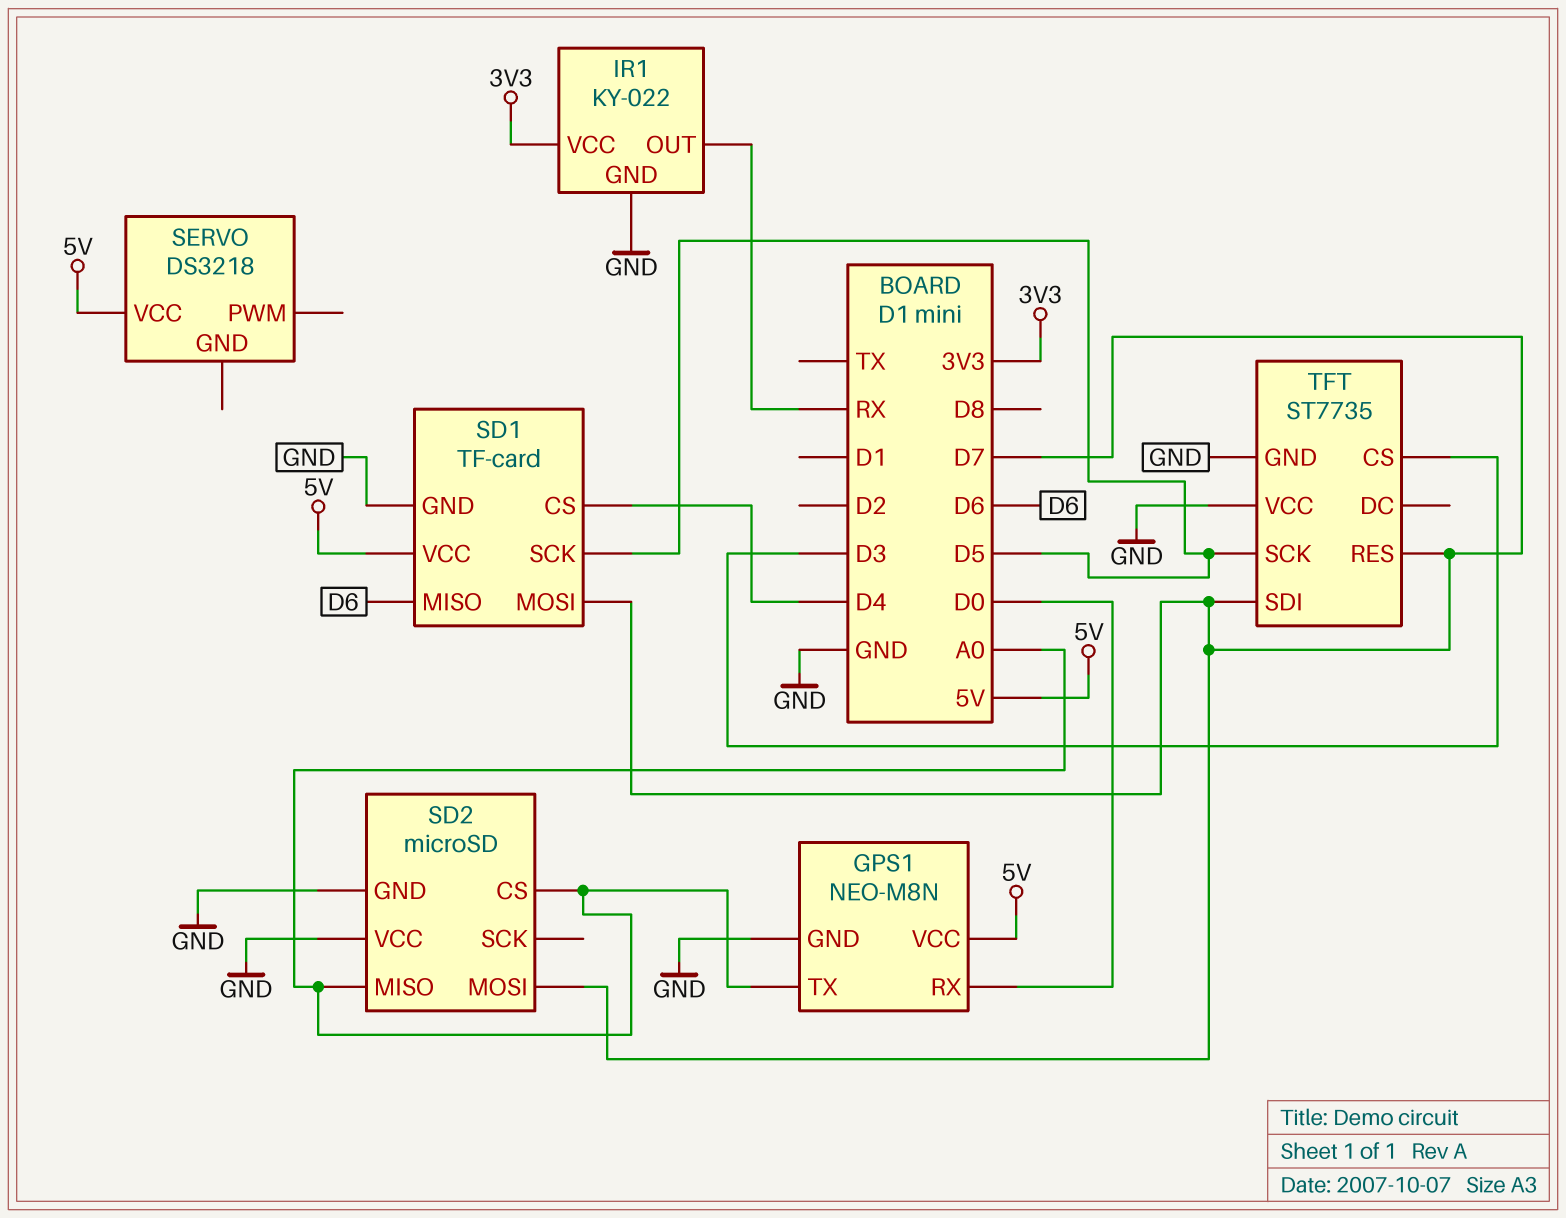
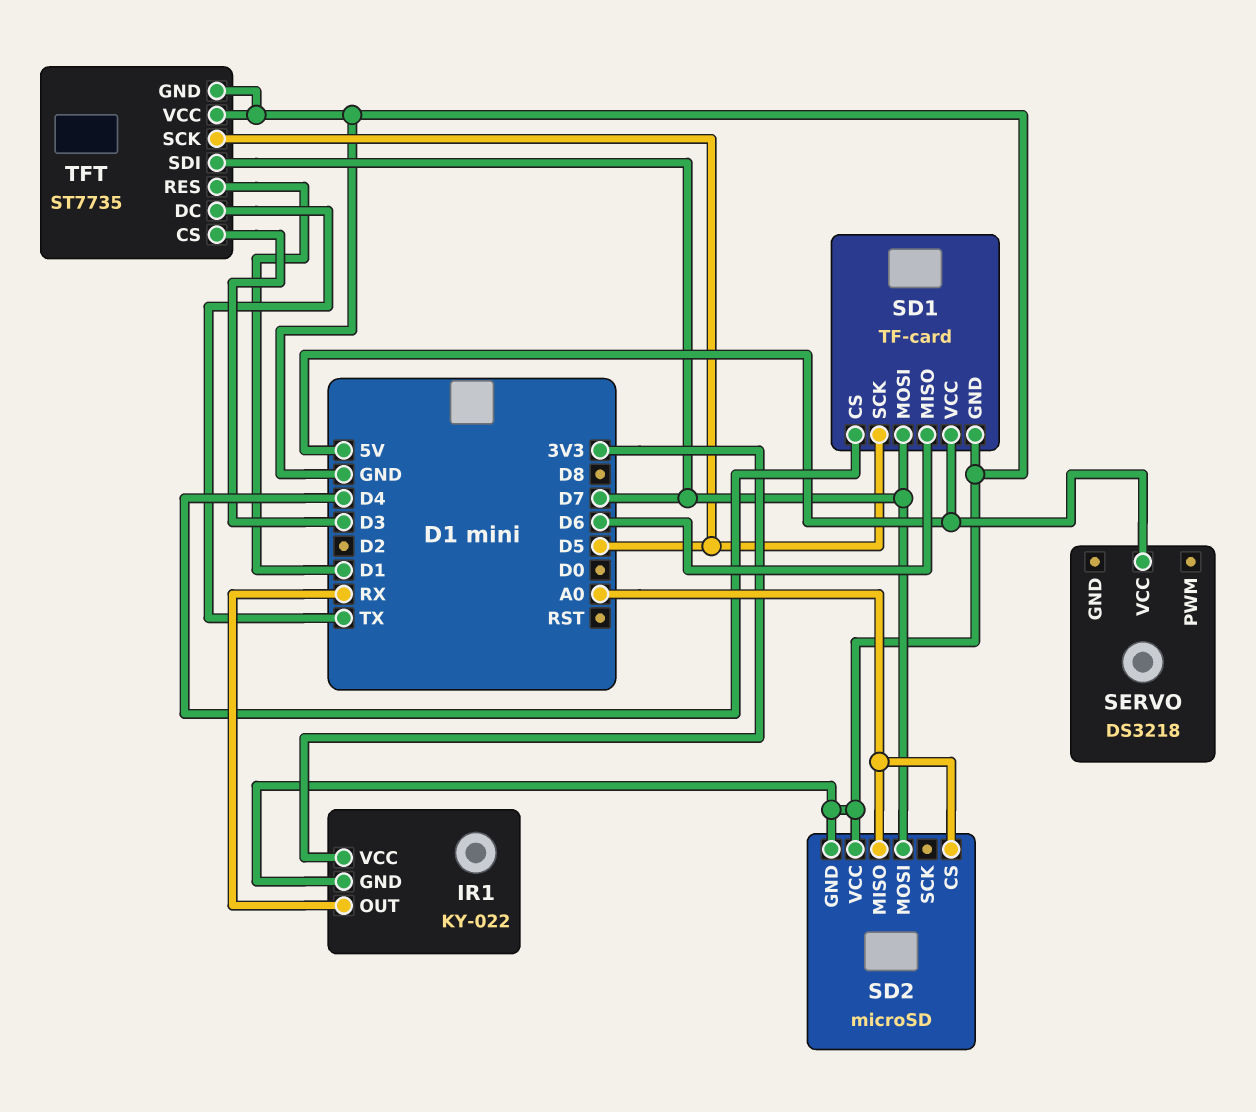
GPS1: NEO-M8N -> none
GPS1 pin GND: GND -> none
GPS1 pin RX: D0 -> none
GPS1 pin TX: A0 -> none
GPS1 pin VCC: 5V -> none
TFT pin DC: none -> TX
TFT pin RES: D7 -> D1

